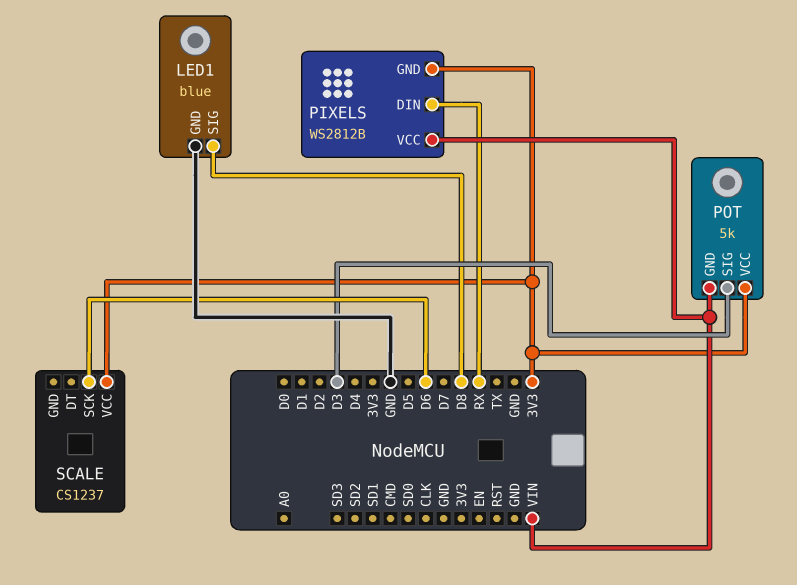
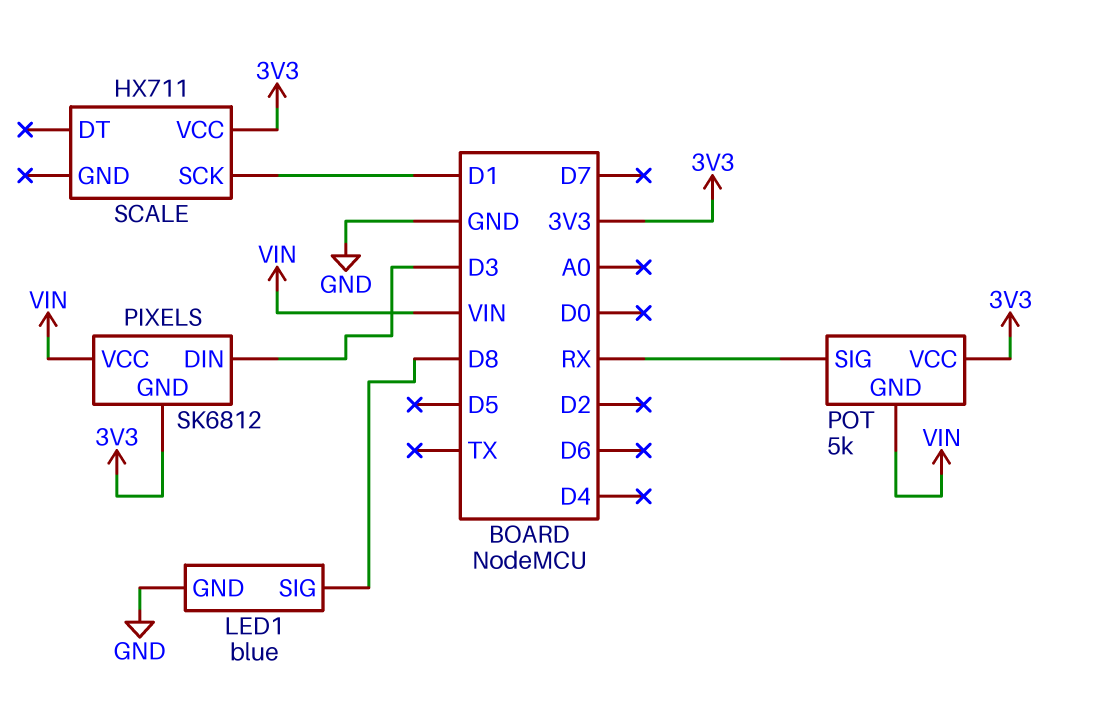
PIXELS: WS2812B -> SK6812
PIXELS pin DIN: RX -> D3
POT pin SIG: D3 -> RX
SCALE: CS1237 -> HX711
SCALE pin SCK: D6 -> D1

